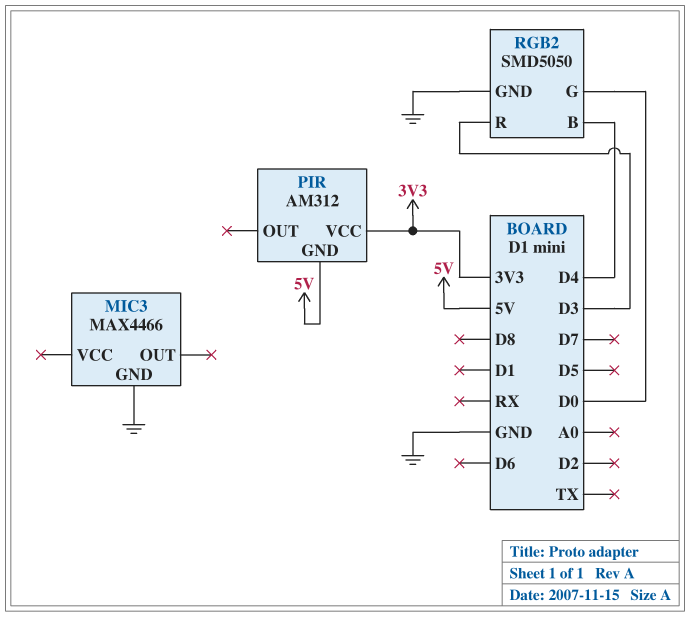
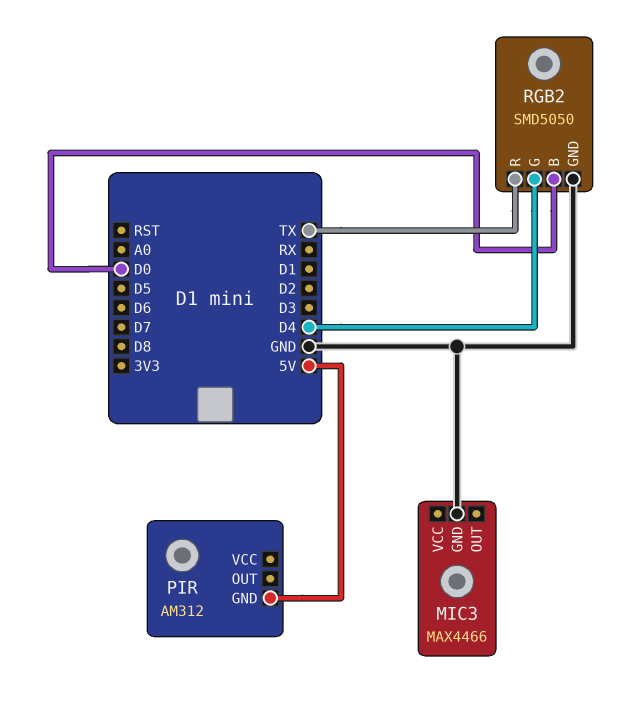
PIR pin VCC: 3V3 -> none
RGB2 pin B: D4 -> D0
RGB2 pin G: D0 -> D4
RGB2 pin R: D3 -> TX

